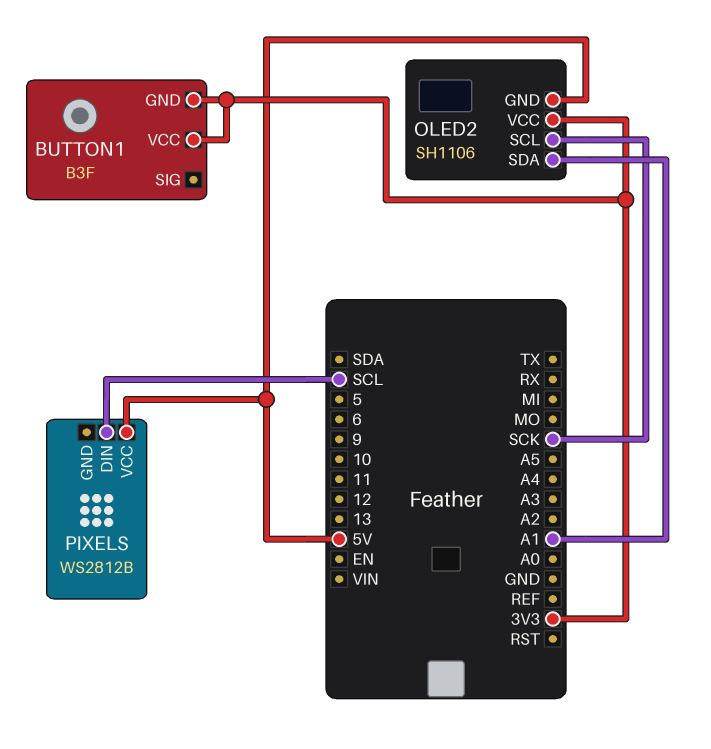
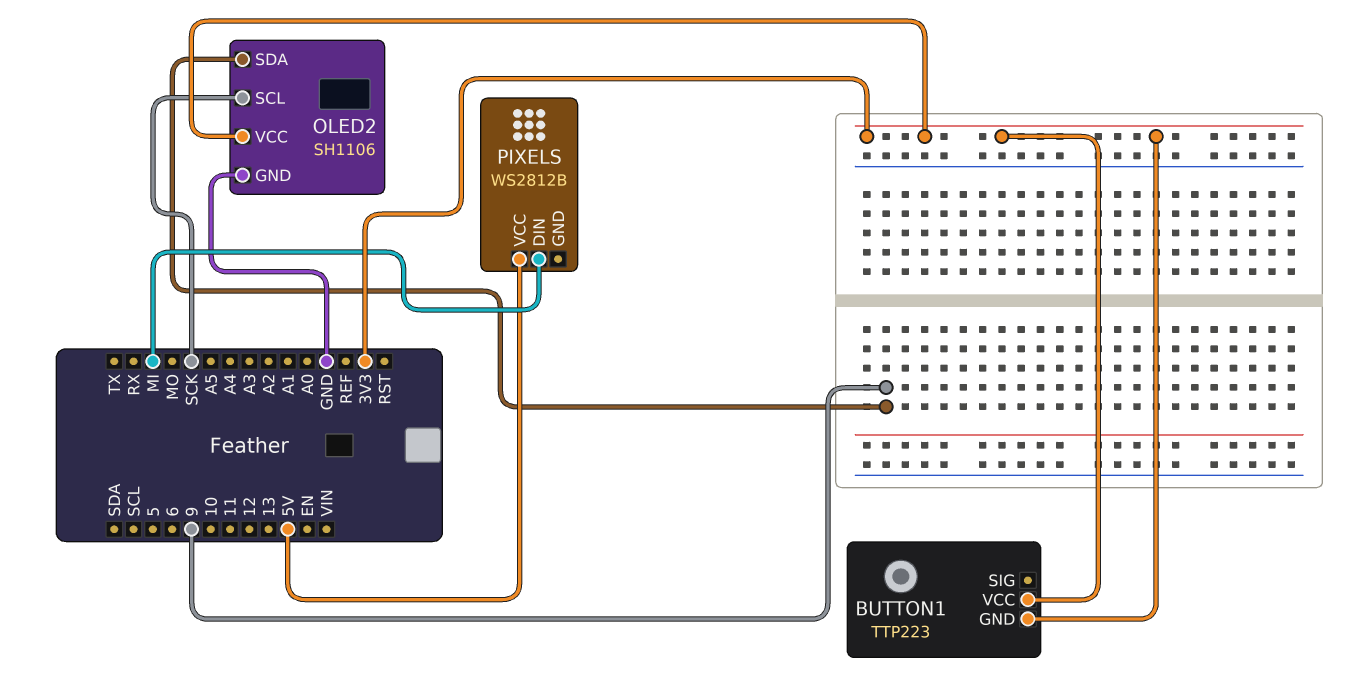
BUTTON1: B3F -> TTP223
OLED2 pin GND: 5V -> GND
OLED2 pin SDA: A1 -> 9
PIXELS pin DIN: SCL -> MI

